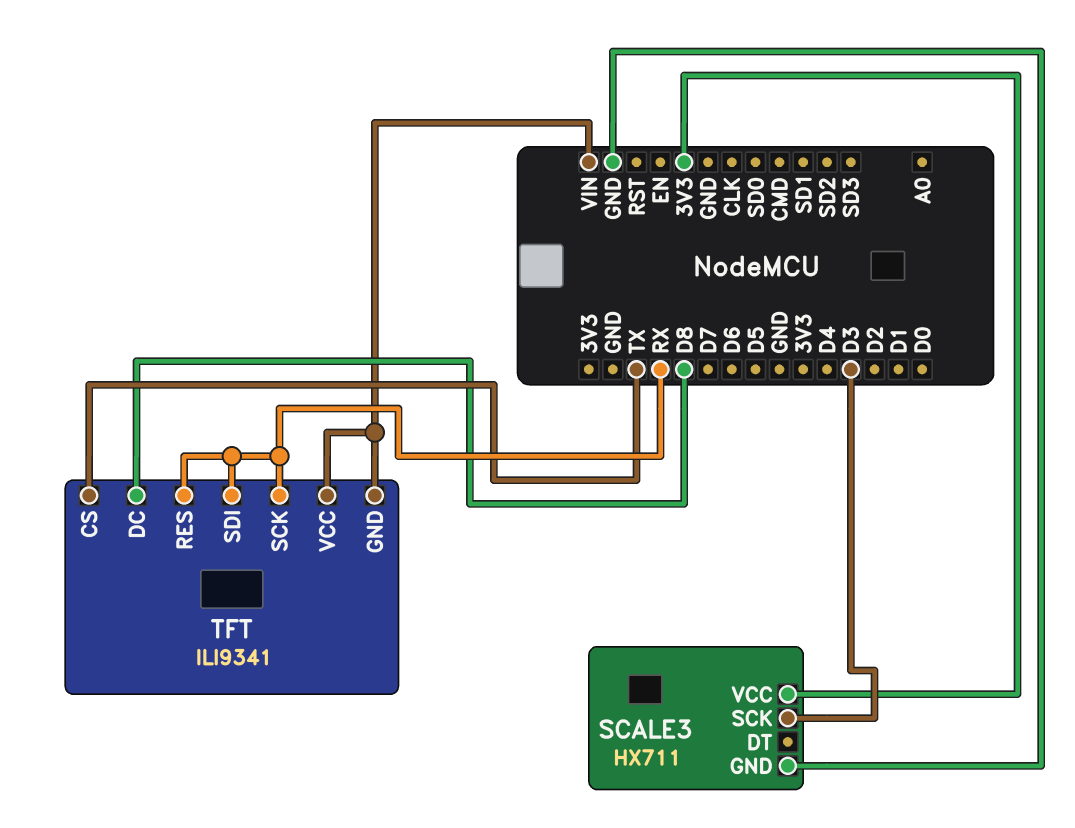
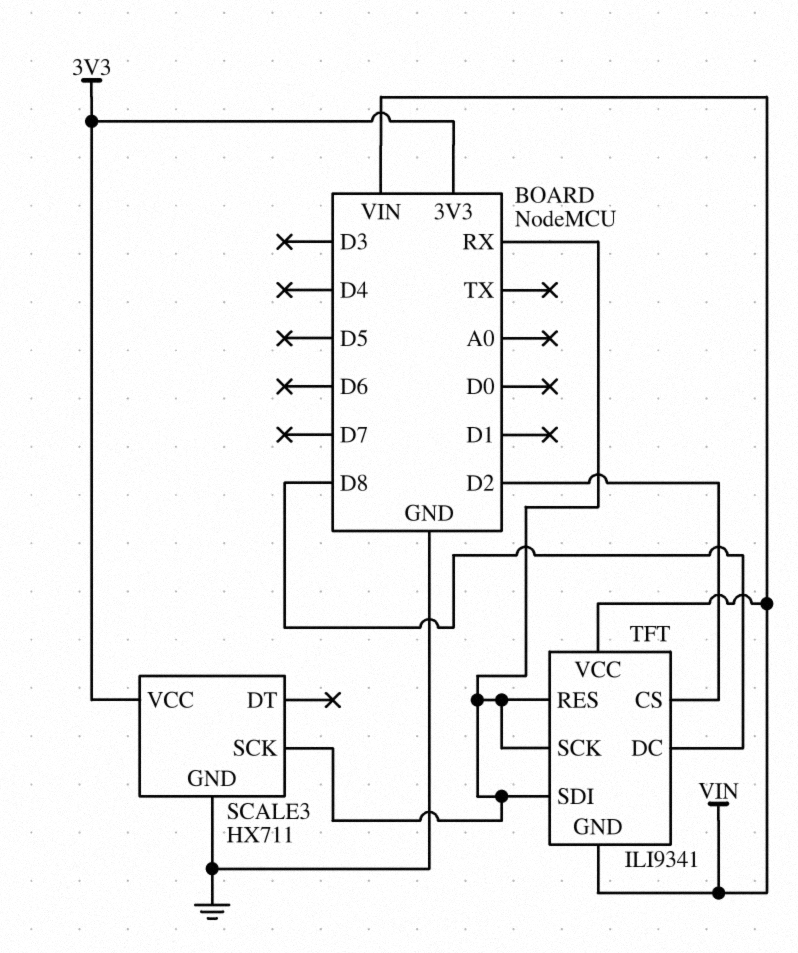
SCALE3 pin SCK: D3 -> RX
TFT pin CS: TX -> D2

